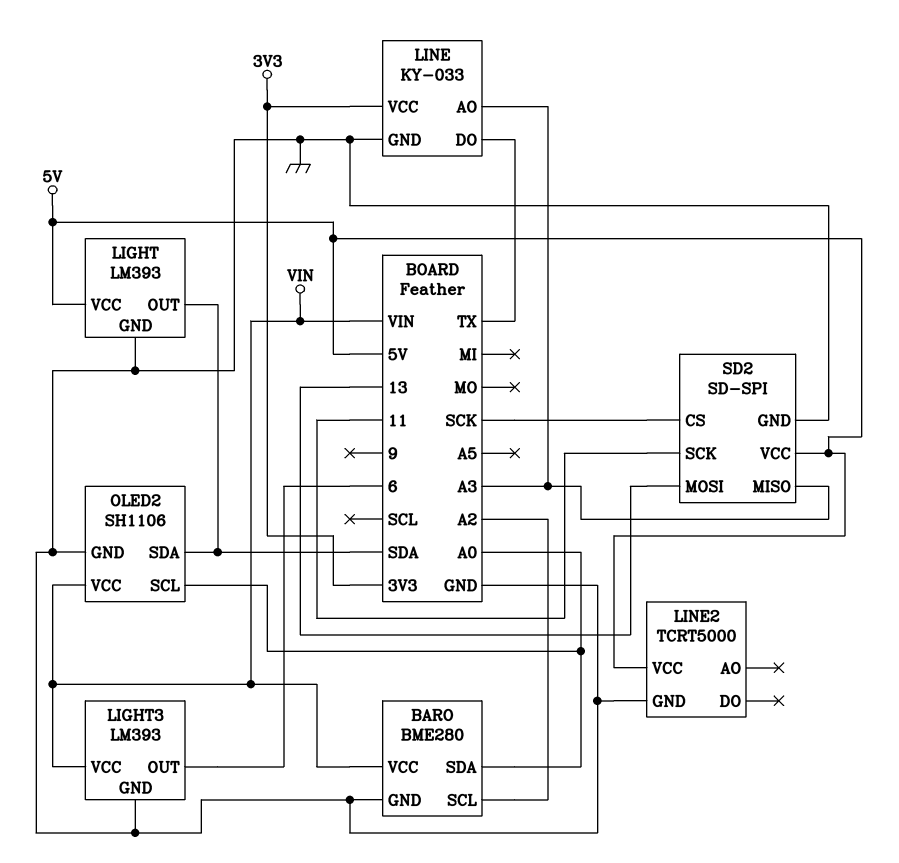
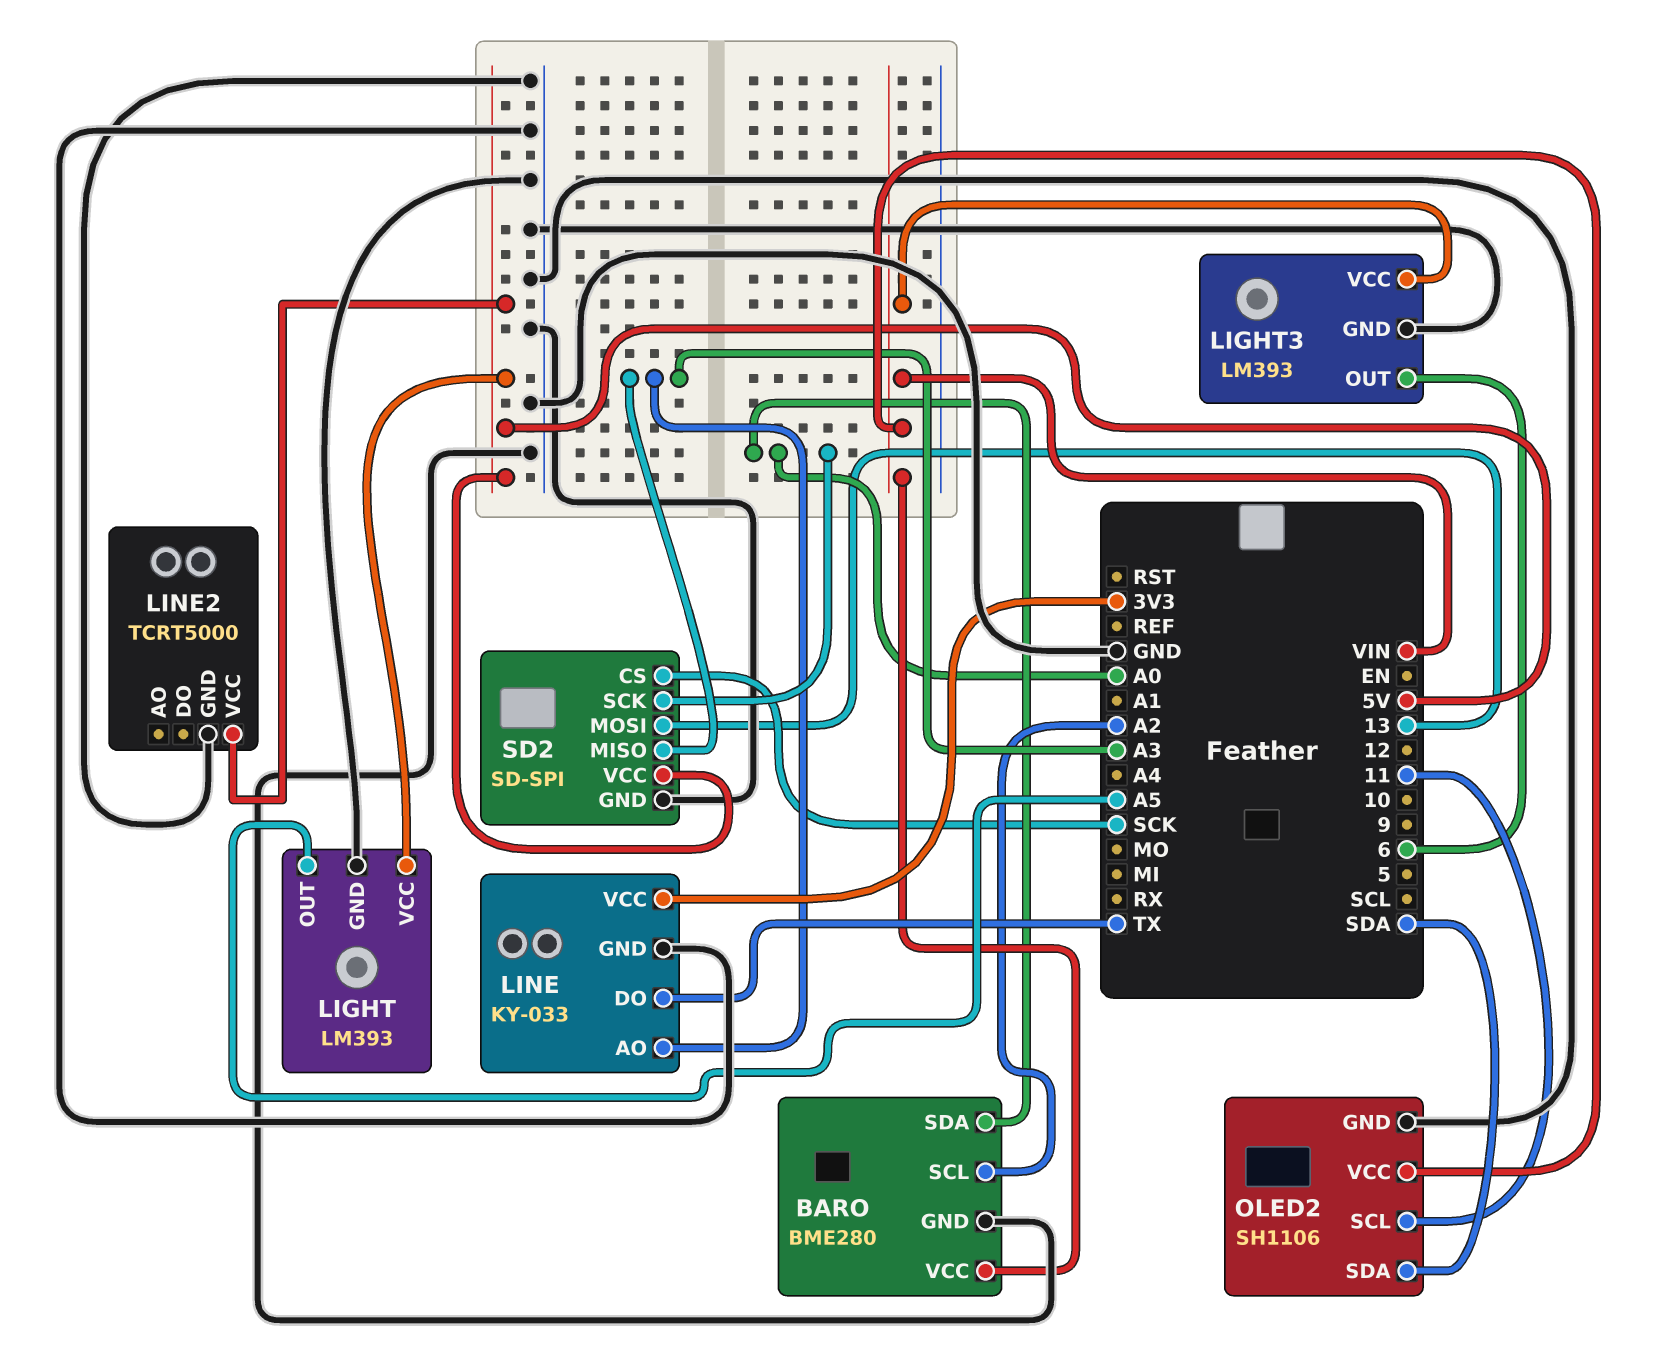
LIGHT pin OUT: SDA -> A5
OLED2 pin SCL: A0 -> 11
SD2 pin SCK: 11 -> A0

